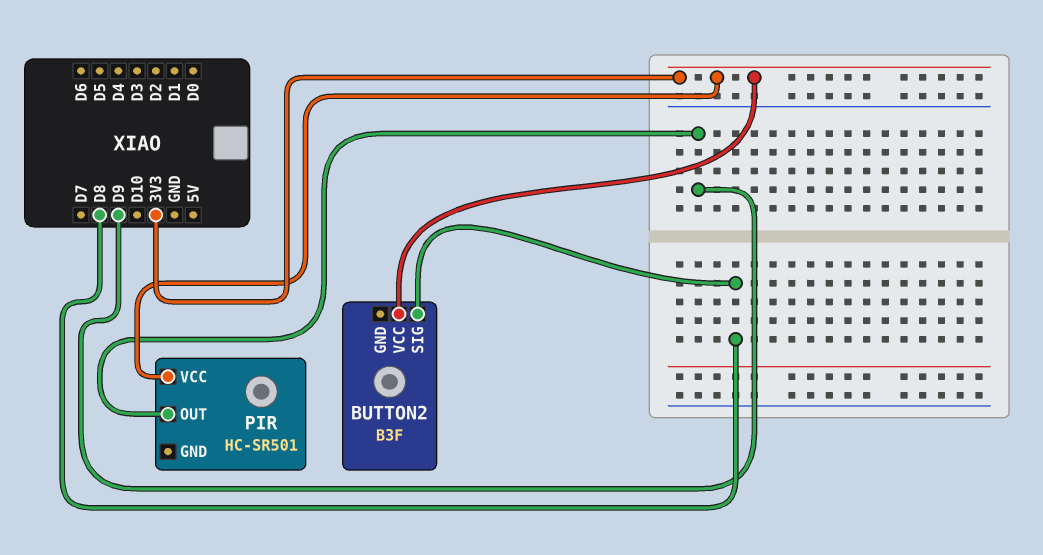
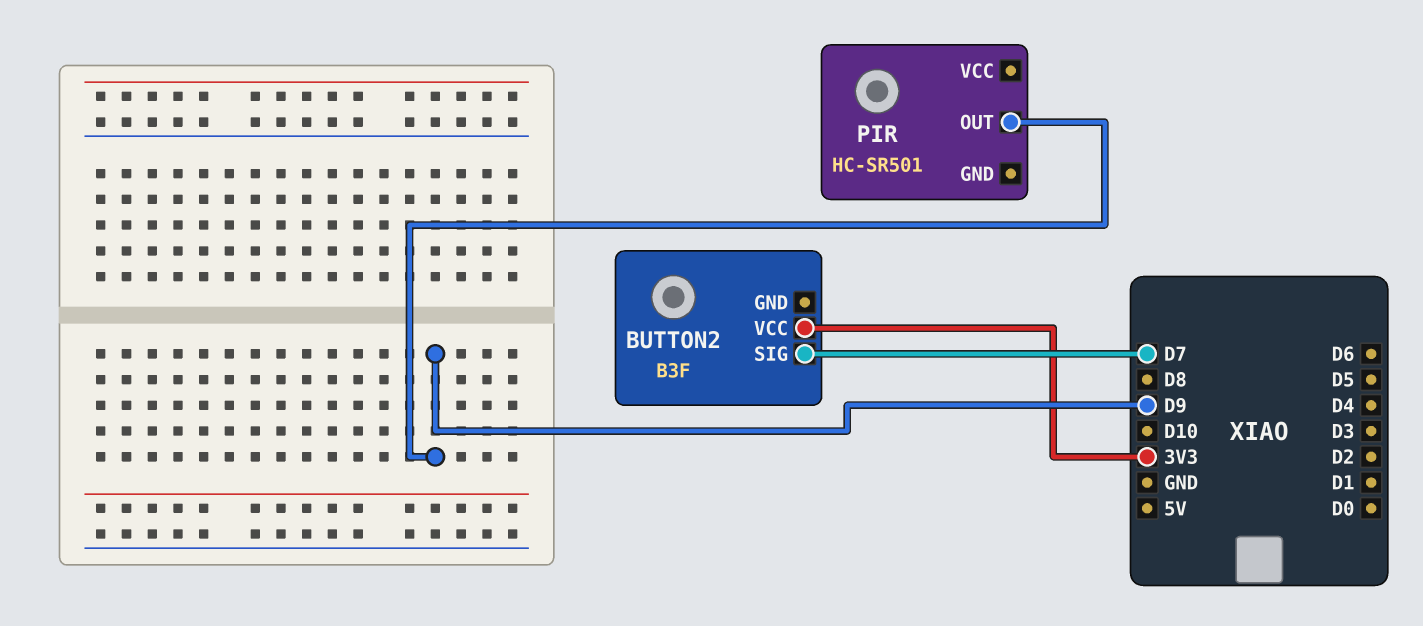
BUTTON2 pin SIG: D8 -> D7
PIR pin VCC: 3V3 -> none

